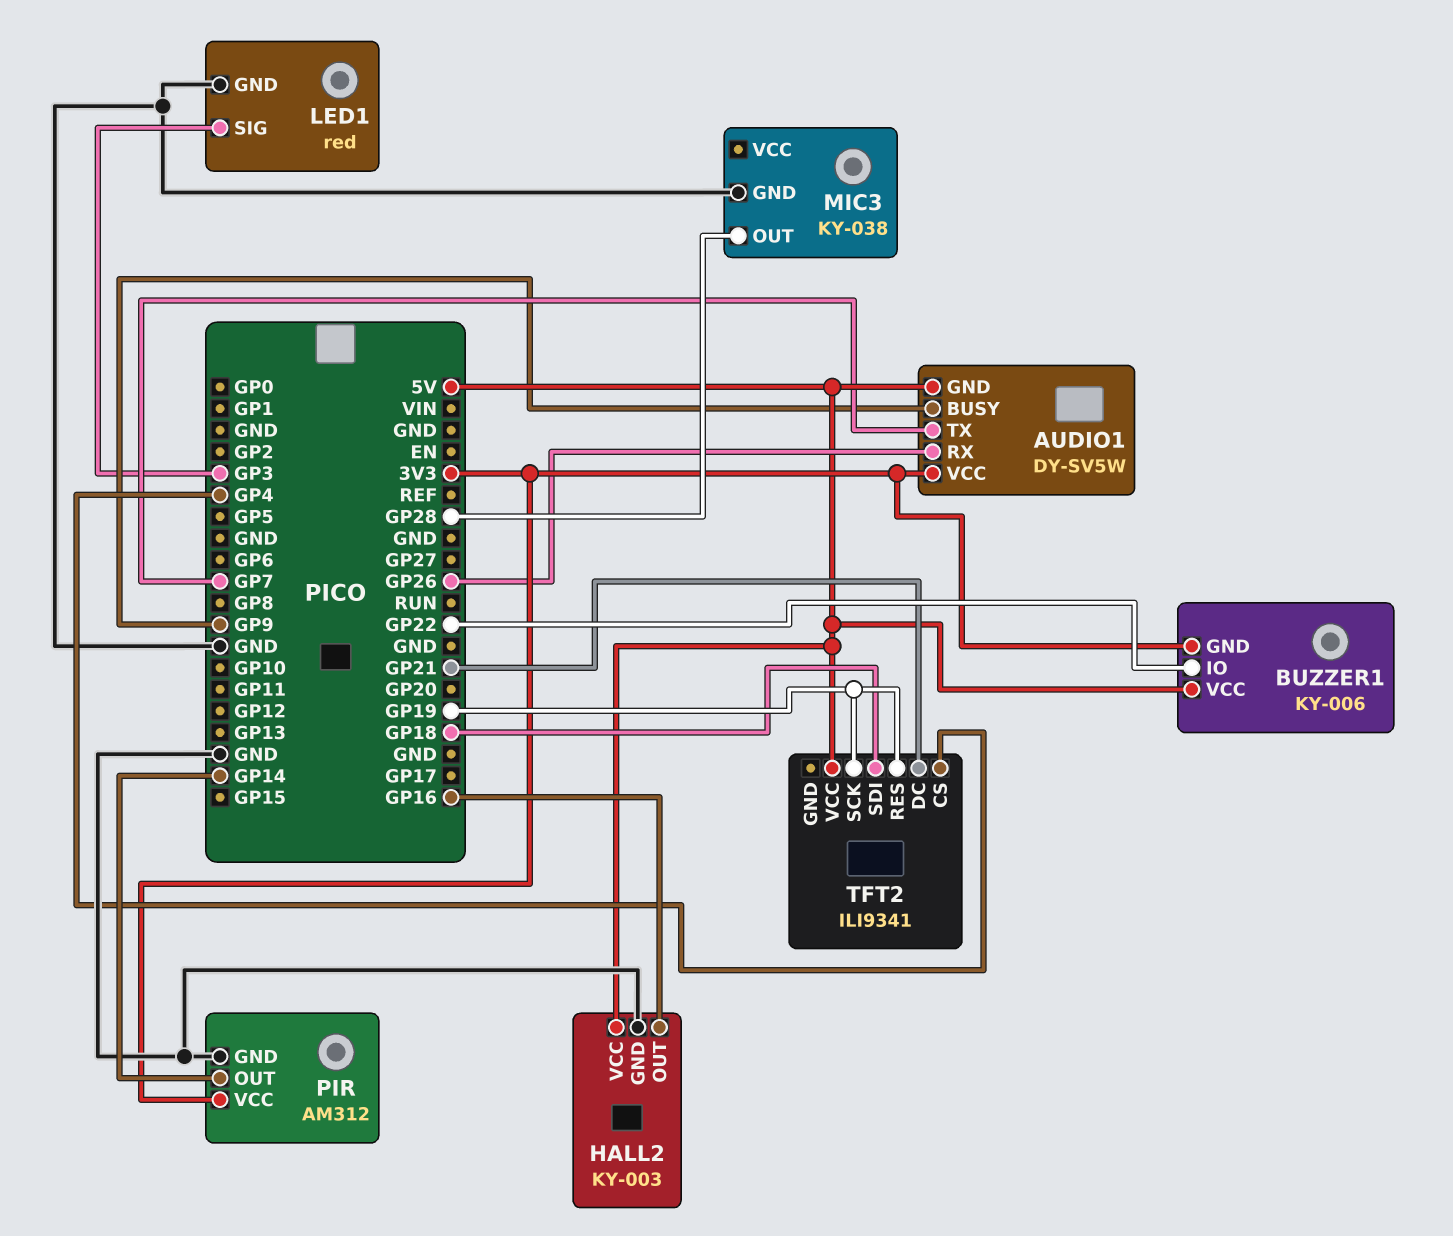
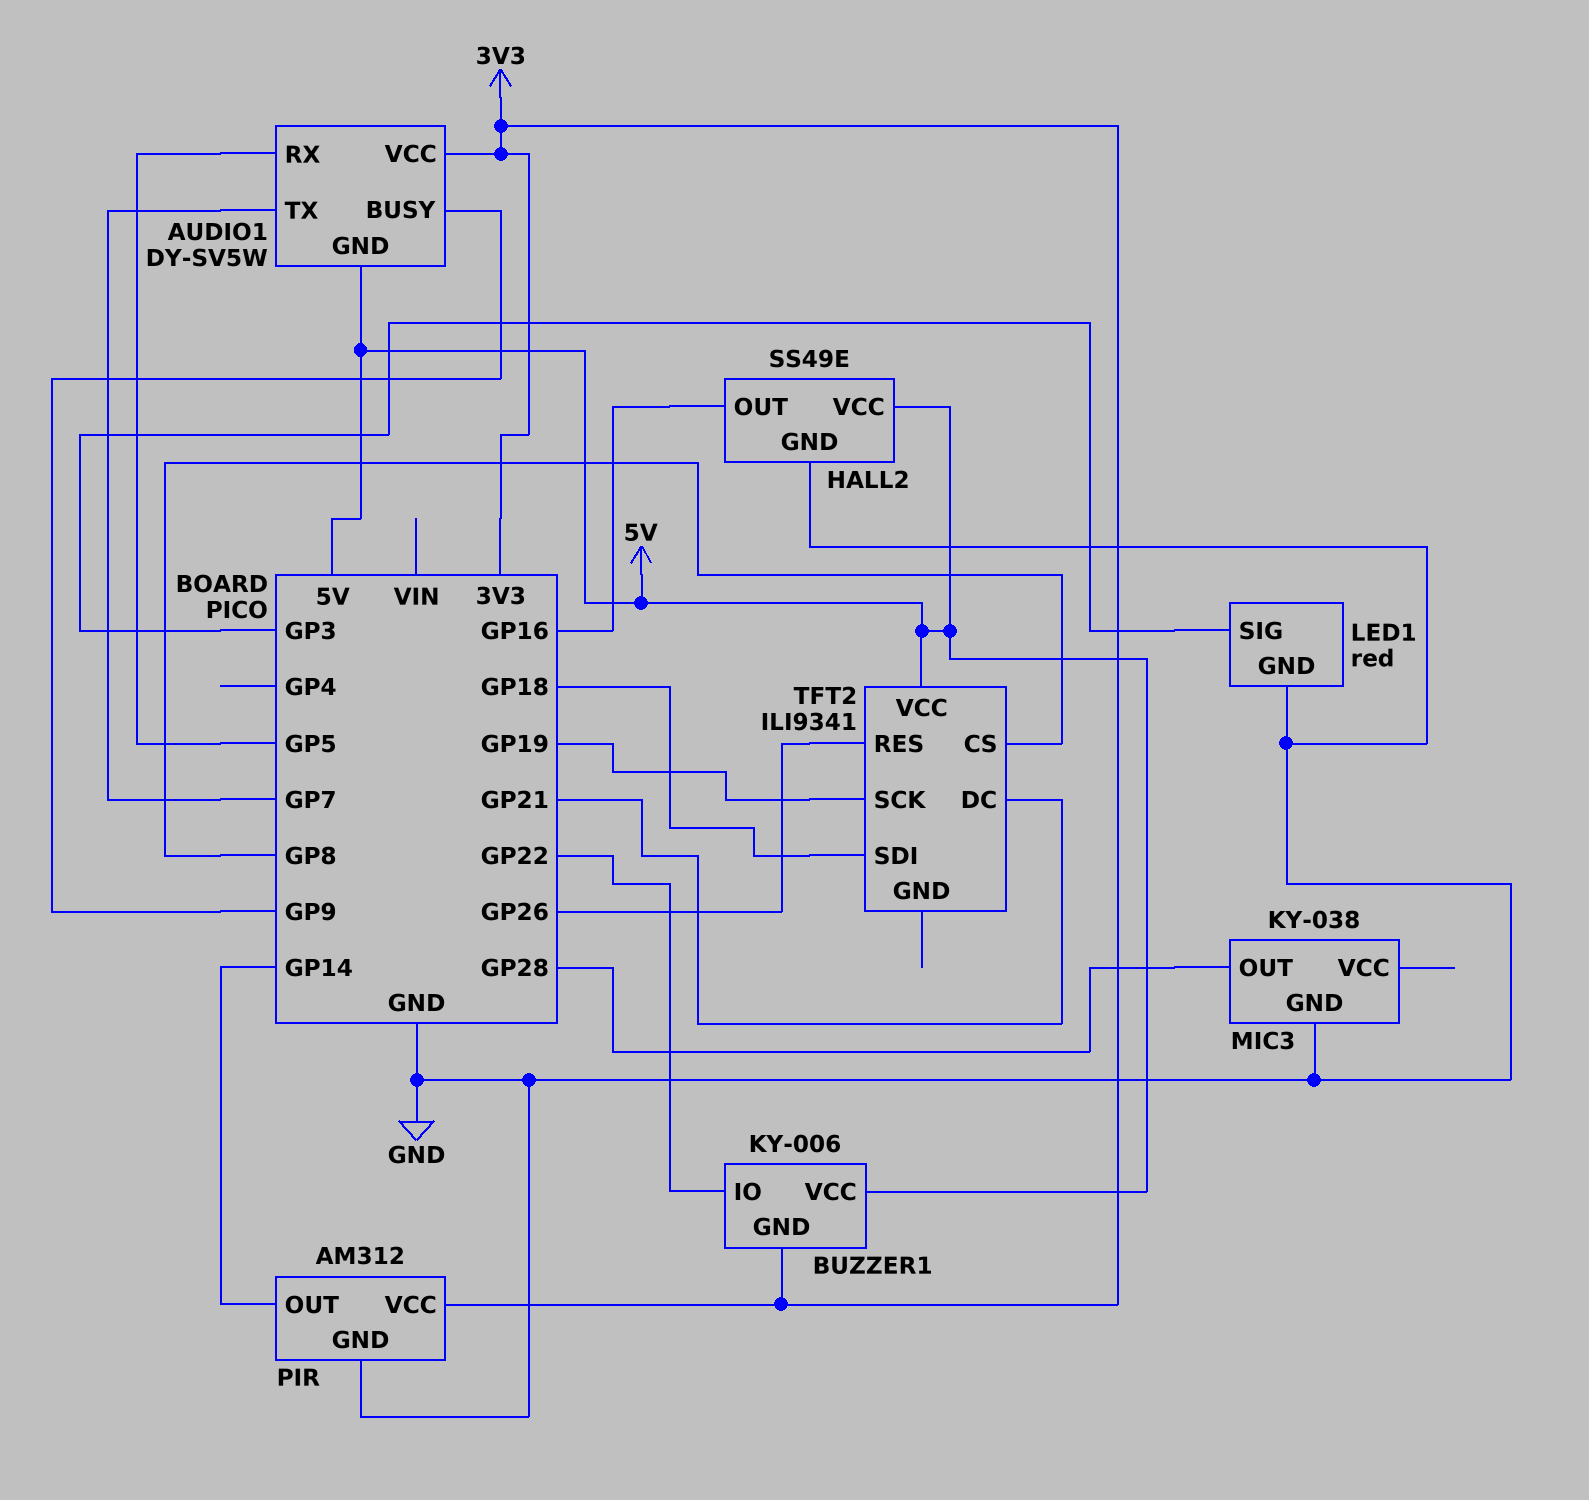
AUDIO1 pin RX: GP26 -> GP5
HALL2: KY-003 -> SS49E
TFT2 pin CS: GP4 -> GP8
TFT2 pin RES: GP19 -> GP26

